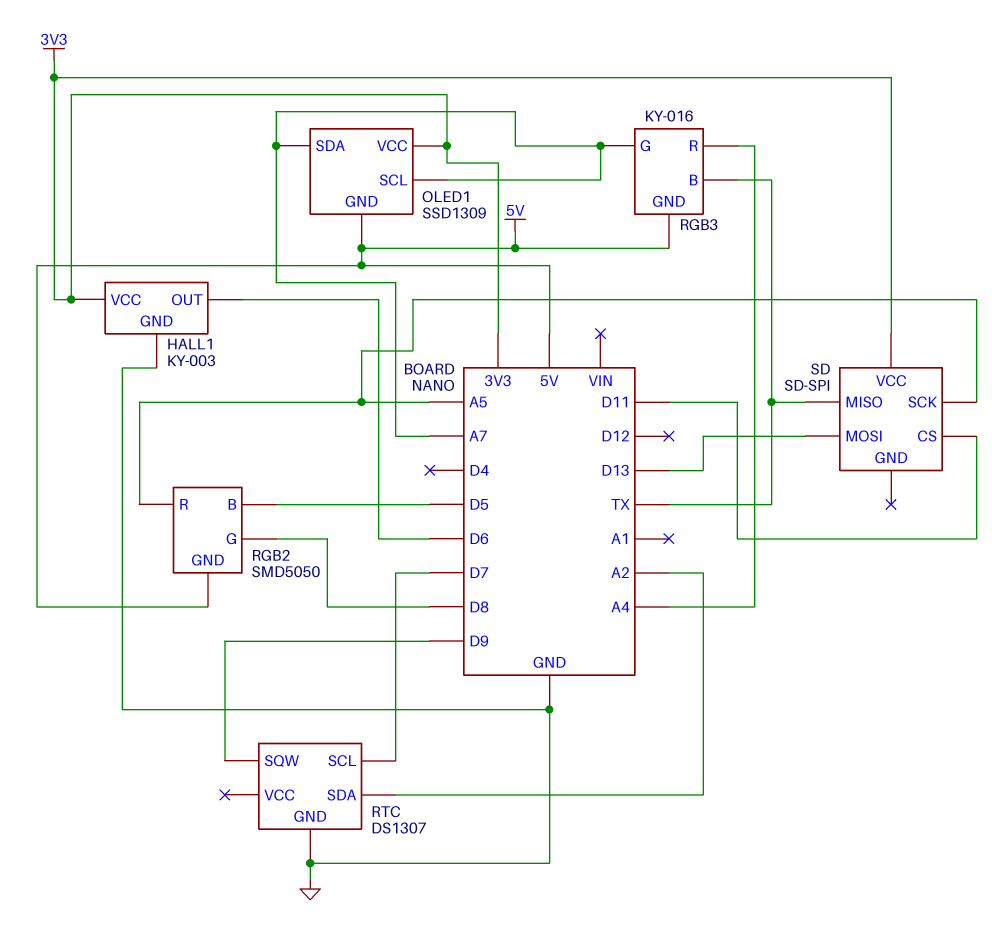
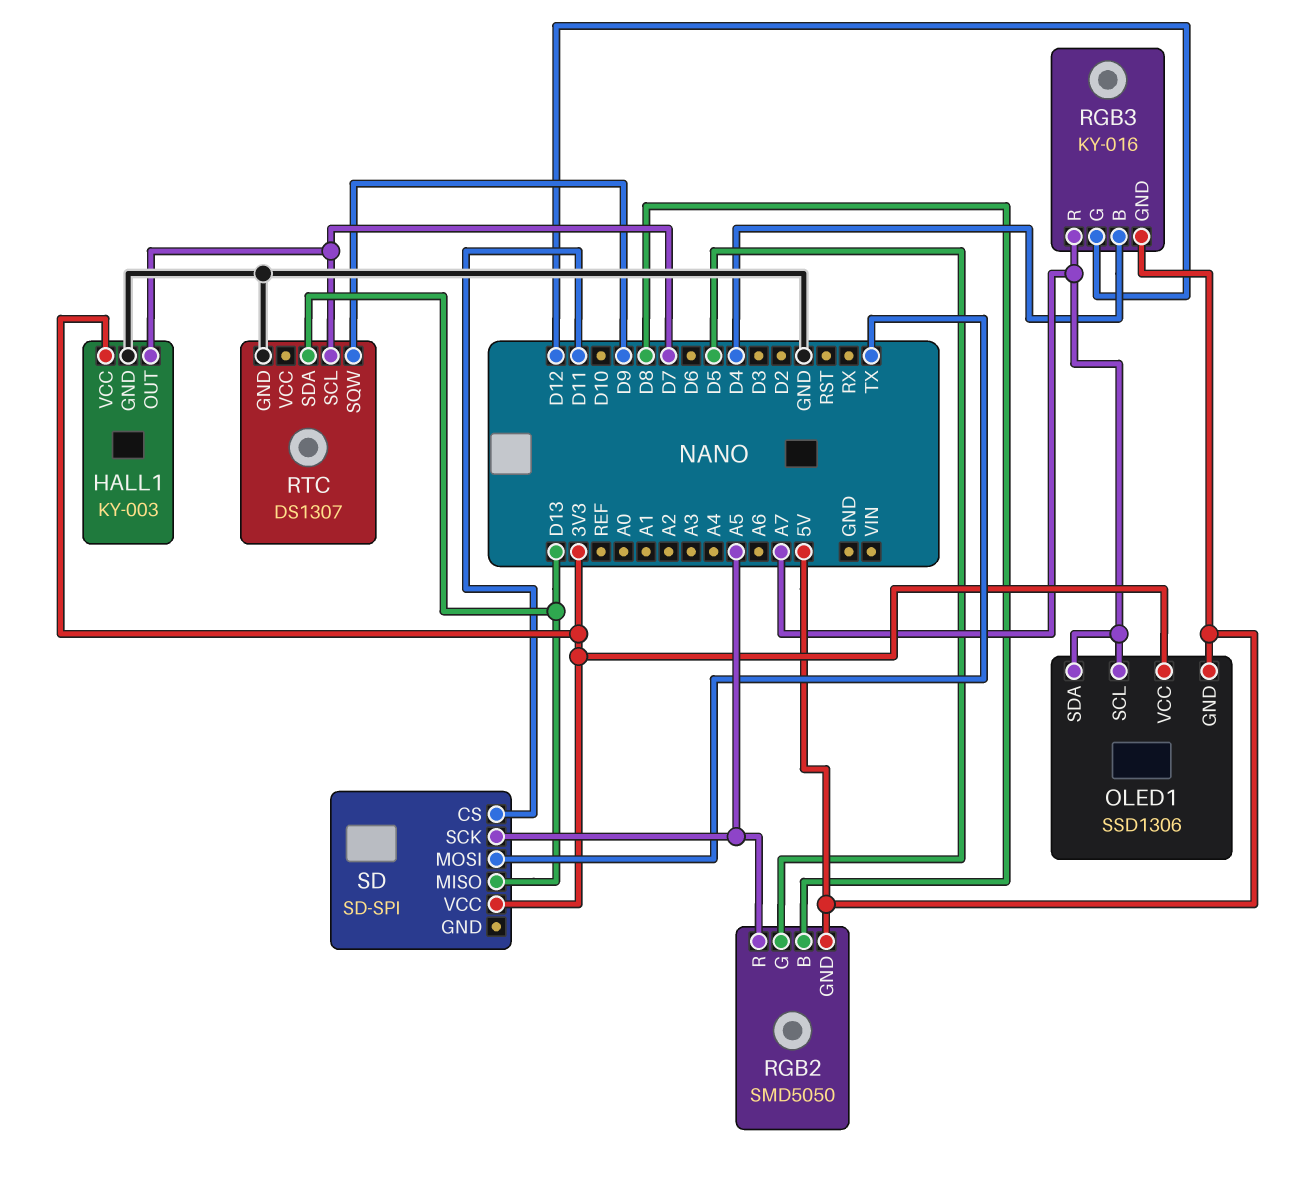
HALL1 pin OUT: D6 -> D7
OLED1: SSD1309 -> SSD1306
RGB2 pin B: D5 -> D8
RGB2 pin G: D8 -> D5
RGB3 pin B: TX -> D4
RGB3 pin G: A7 -> D12
RGB3 pin R: A4 -> A7
RTC pin SDA: A2 -> D13
SD pin MISO: TX -> D13
SD pin MOSI: D13 -> TX

